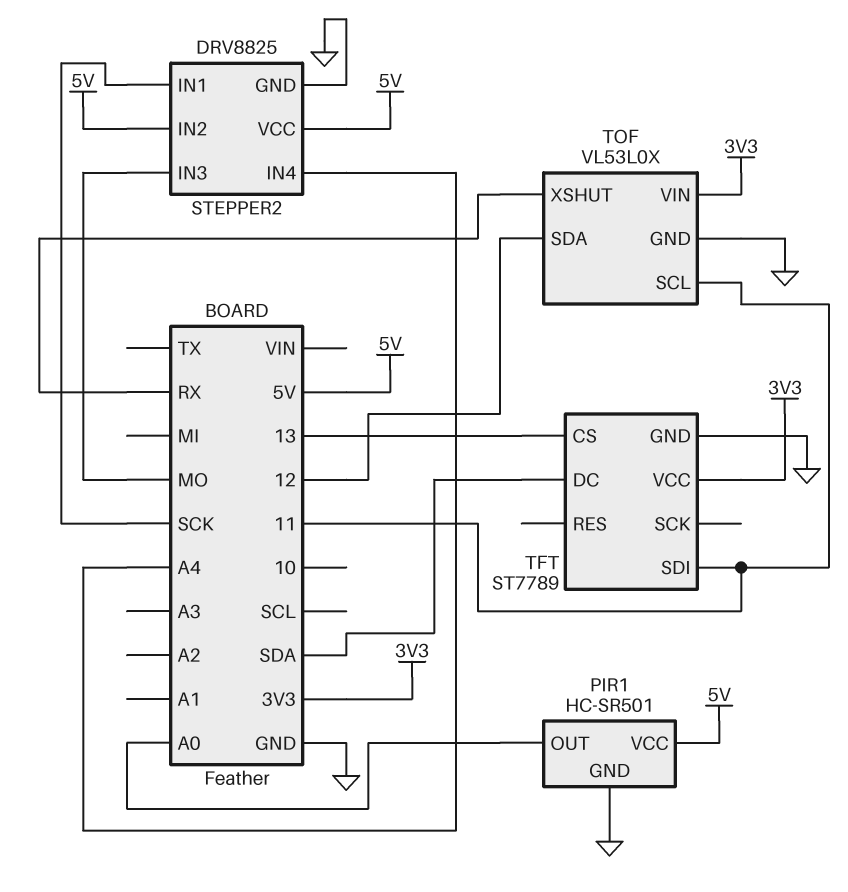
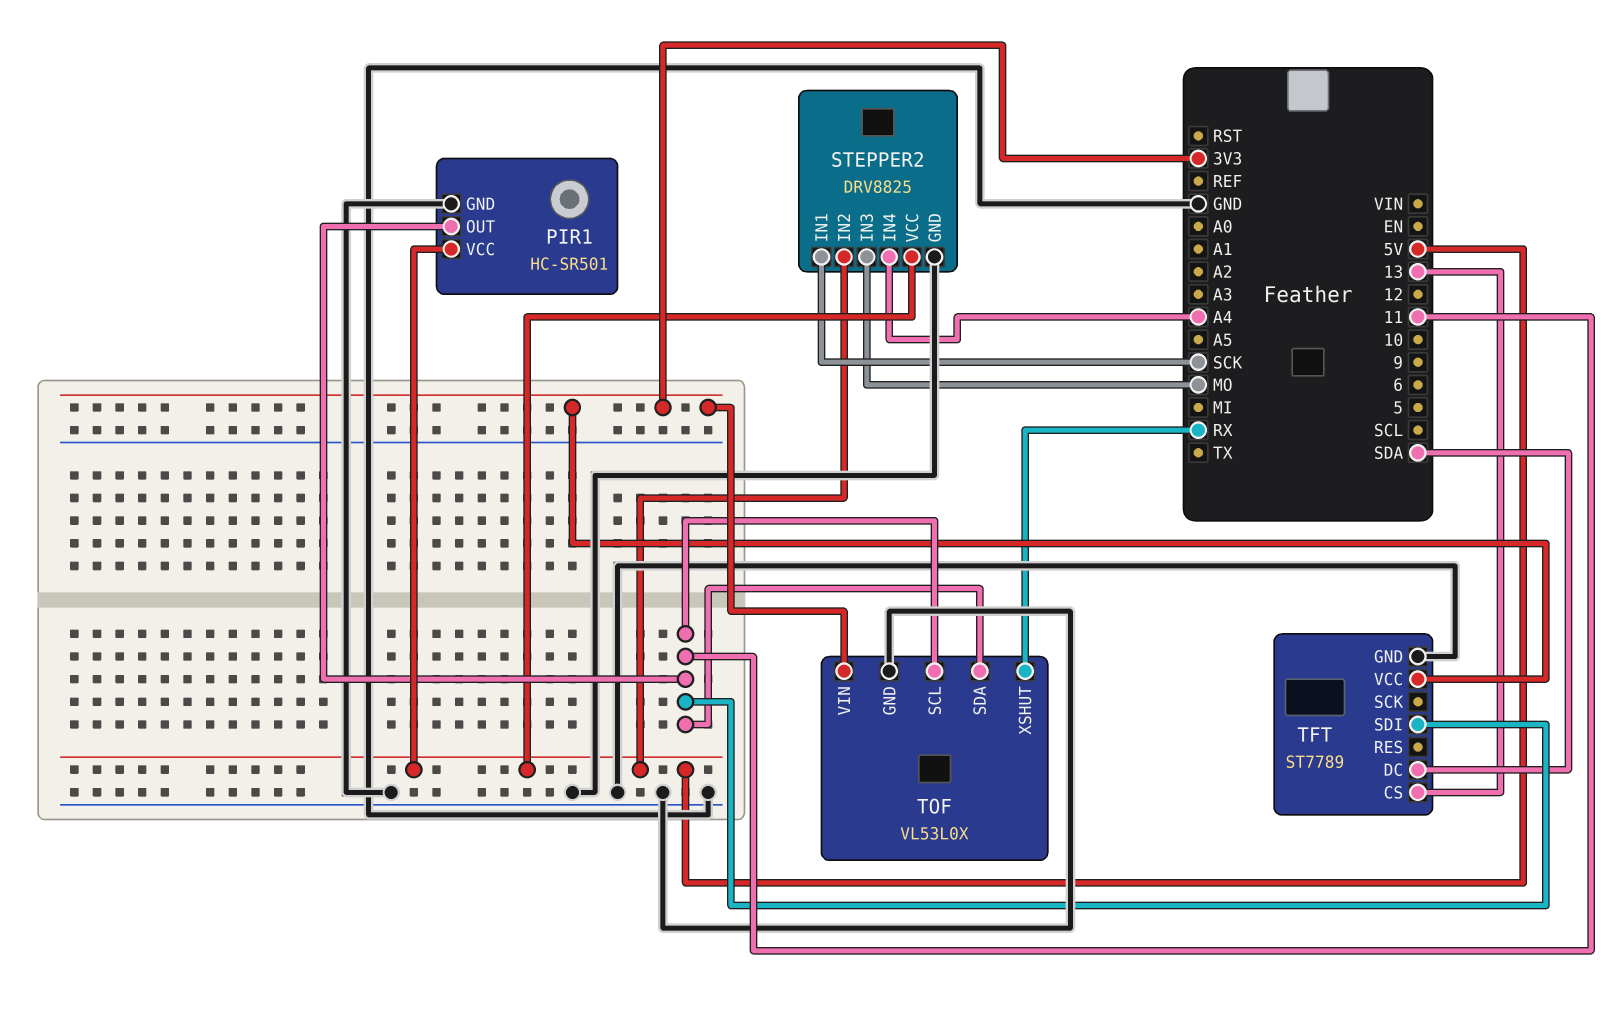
PIR1 pin OUT: A0 -> 11
TOF pin SDA: 12 -> 11

